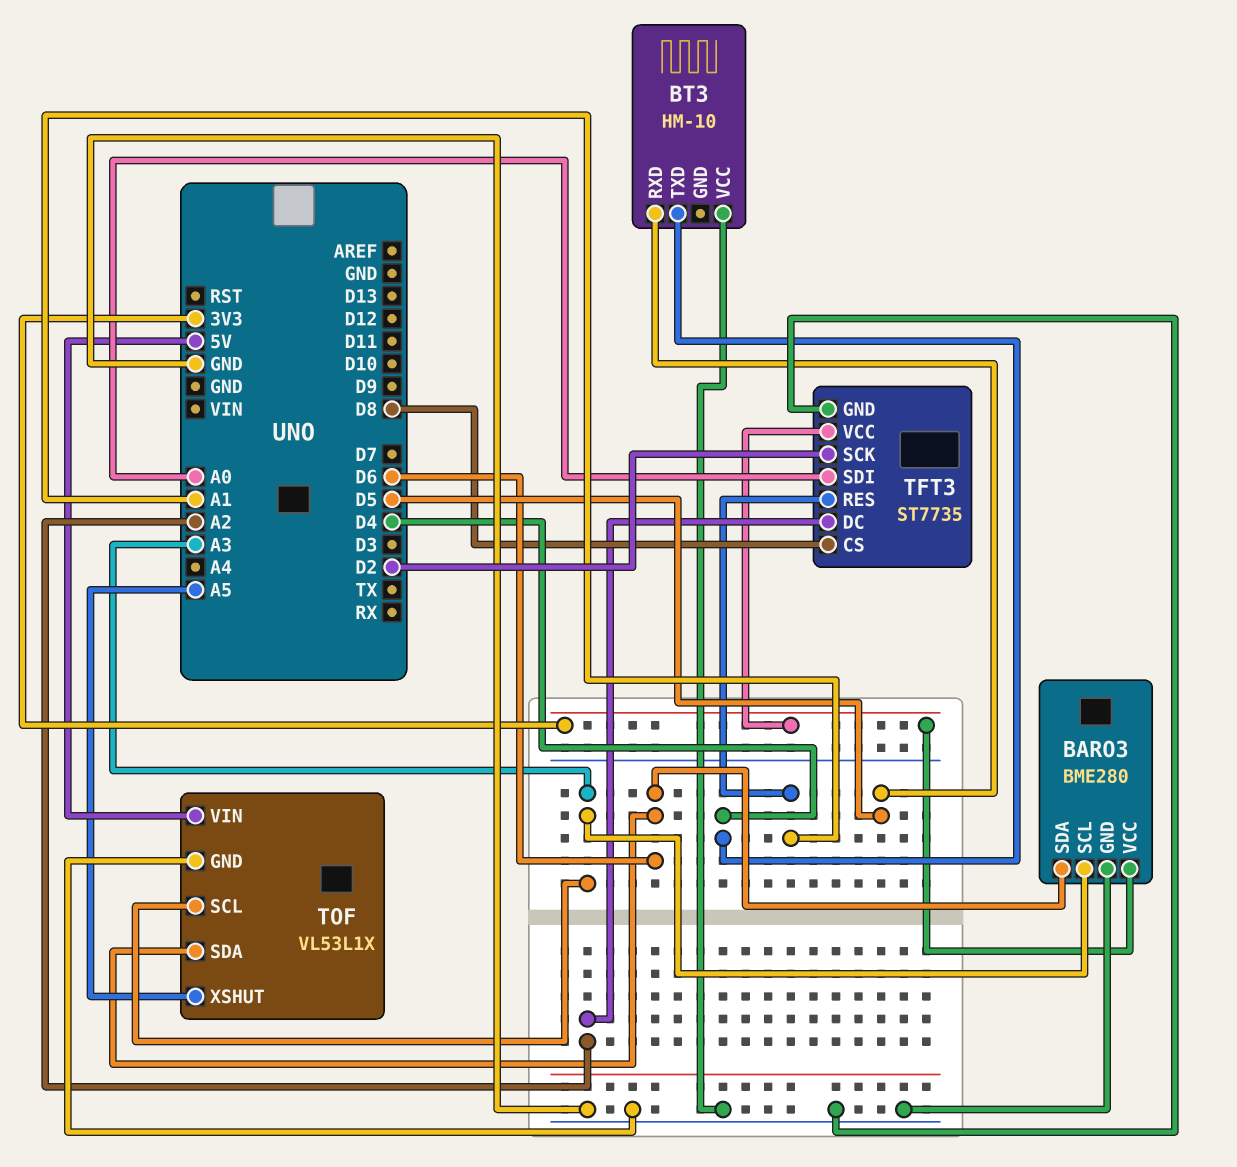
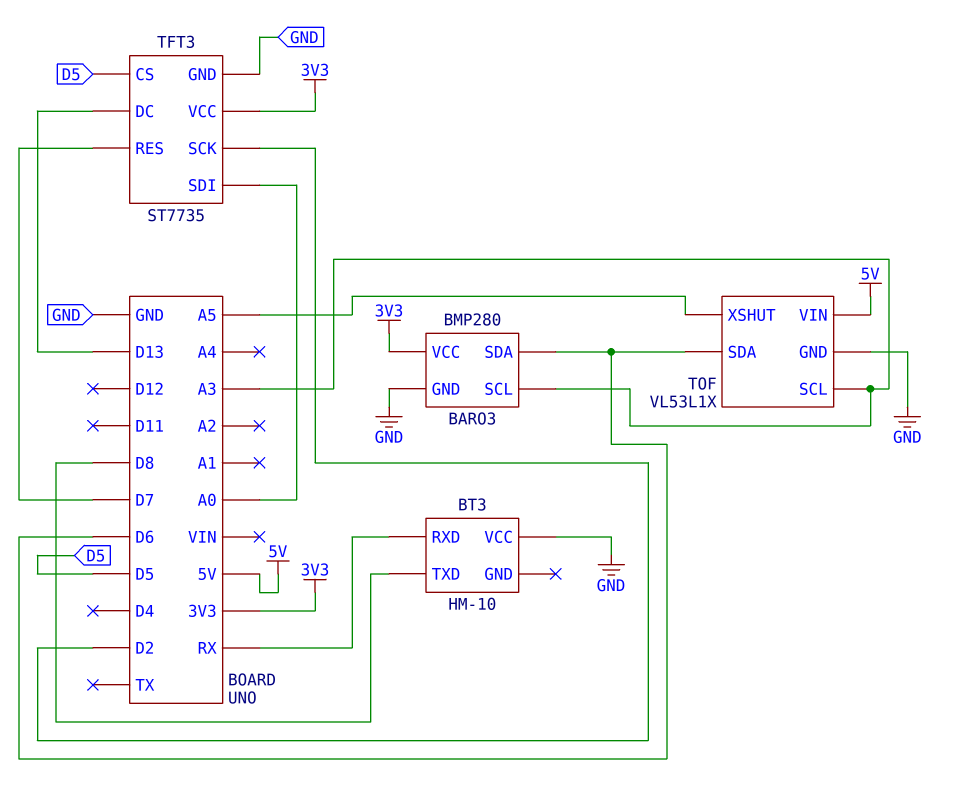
BARO3: BME280 -> BMP280
BT3 pin RXD: D5 -> RX
BT3 pin TXD: D4 -> D8
TFT3 pin CS: D8 -> D5
TFT3 pin DC: A2 -> D13
TFT3 pin RES: A1 -> D7

